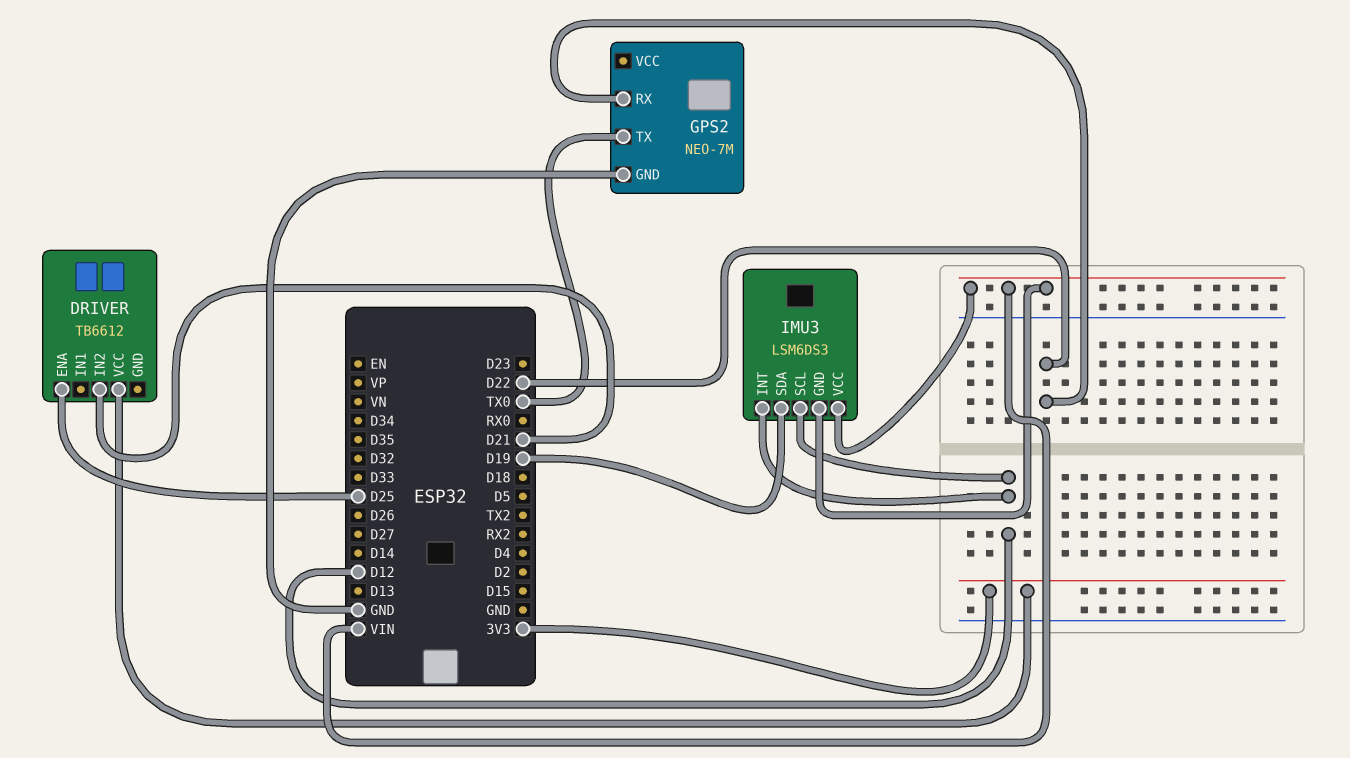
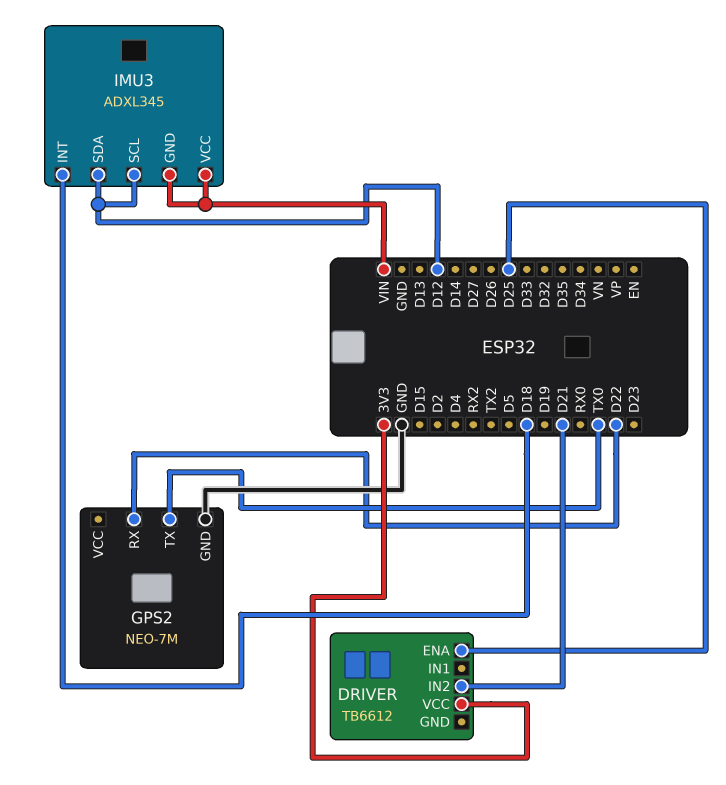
IMU3: LSM6DS3 -> ADXL345
IMU3 pin INT: D12 -> D18
IMU3 pin SDA: D19 -> D12

